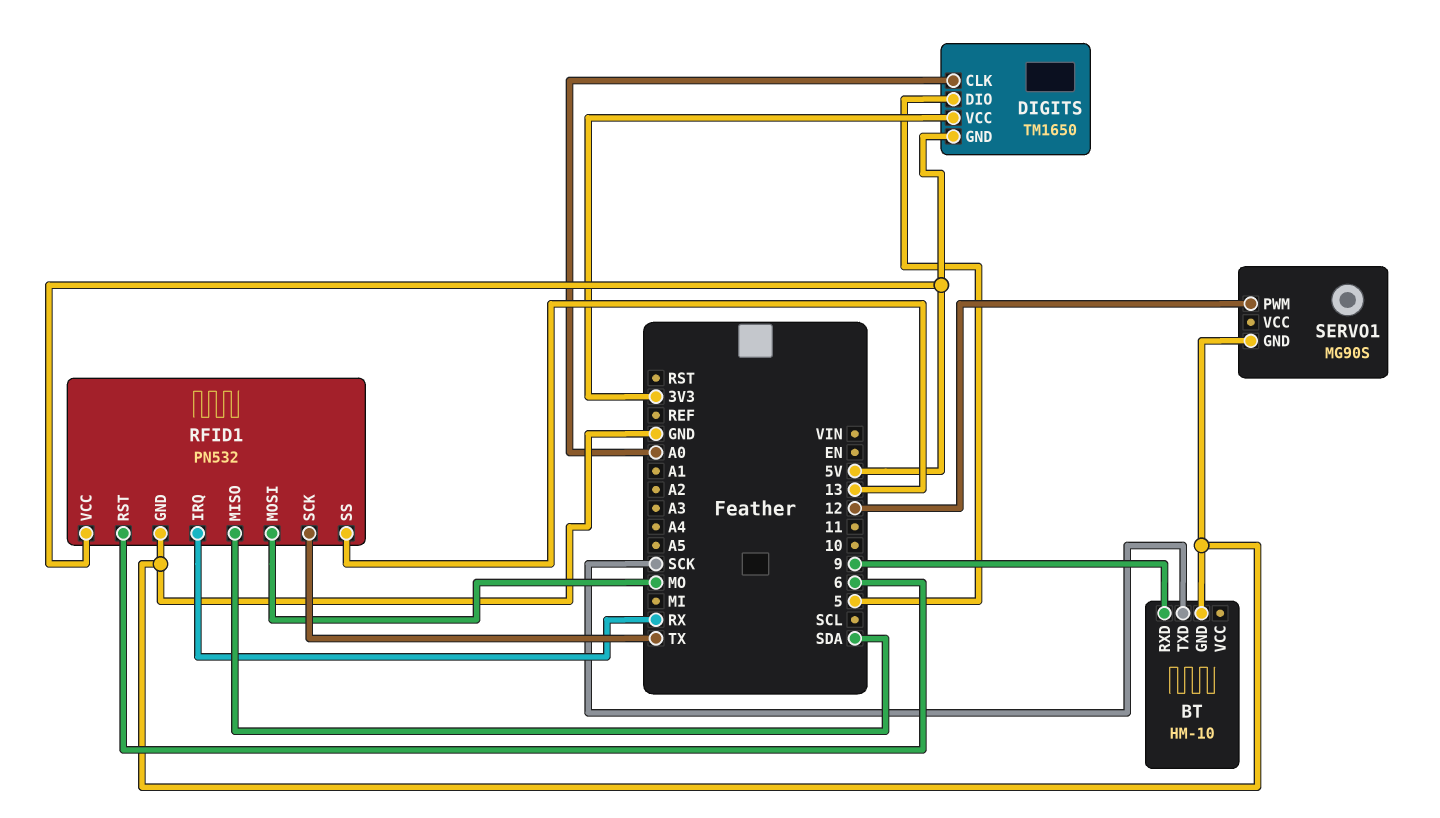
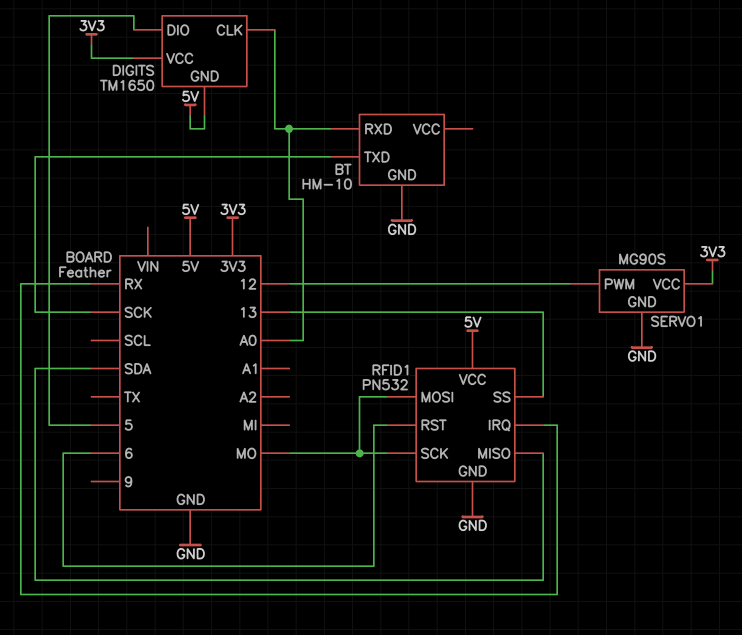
BT pin RXD: 9 -> A0
RFID1 pin SCK: TX -> MO
SERVO1 pin VCC: none -> 3V3

